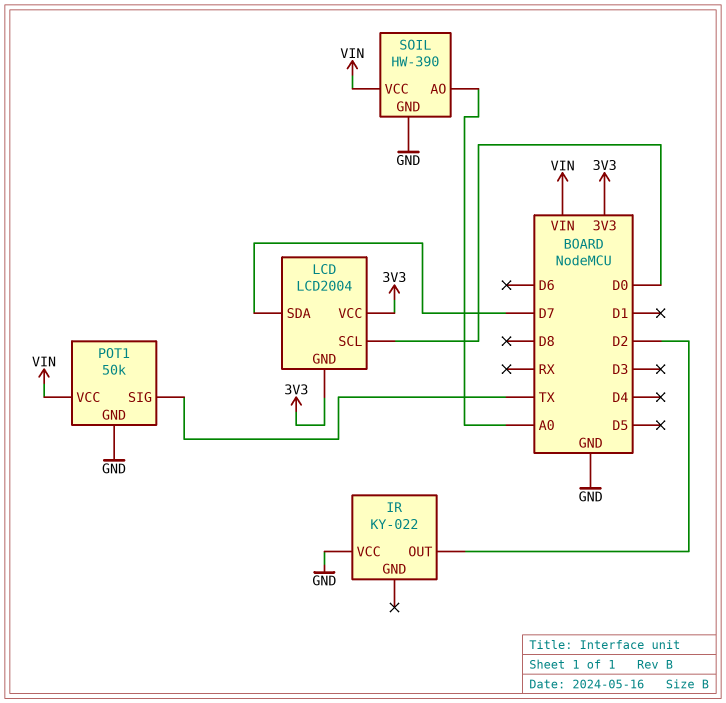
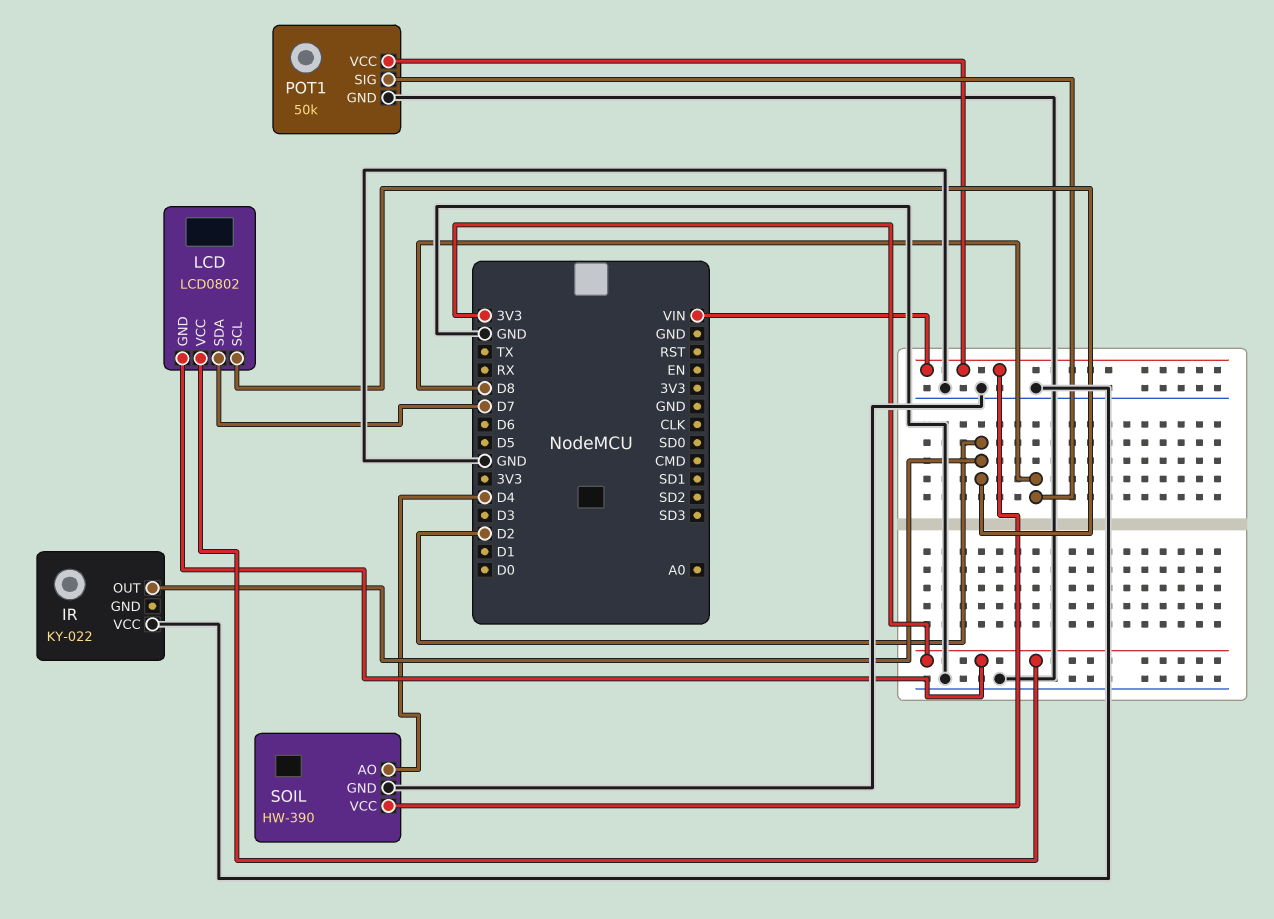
LCD: LCD2004 -> LCD0802
LCD pin SCL: D0 -> D2
POT1 pin SIG: TX -> D8
SOIL pin AO: A0 -> D4

